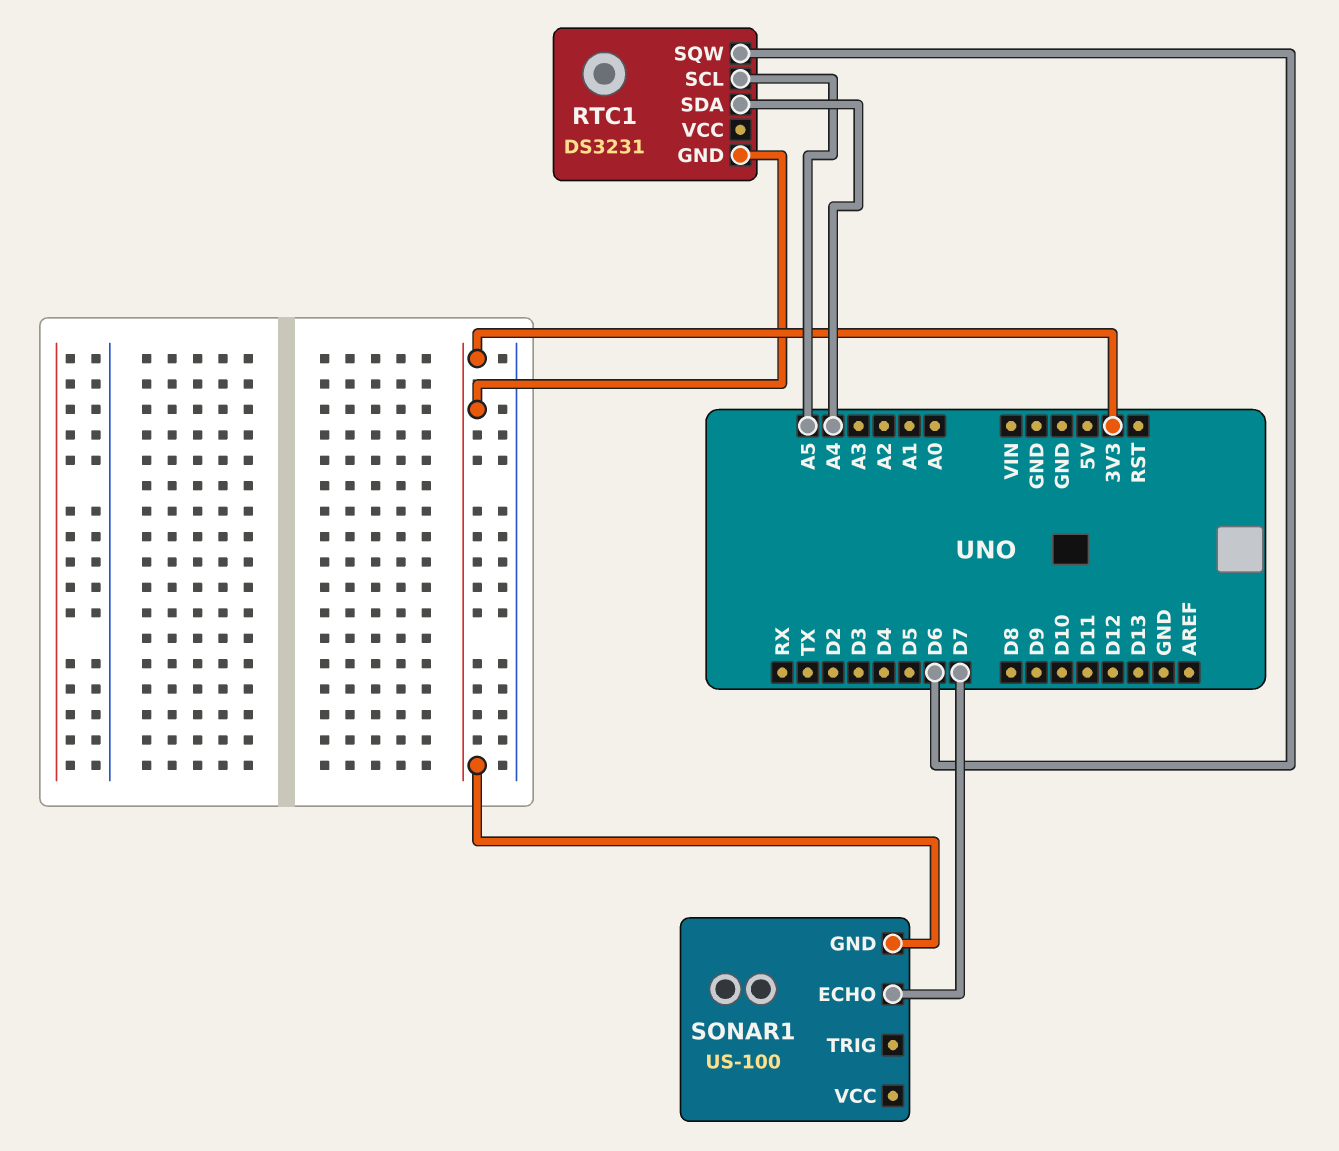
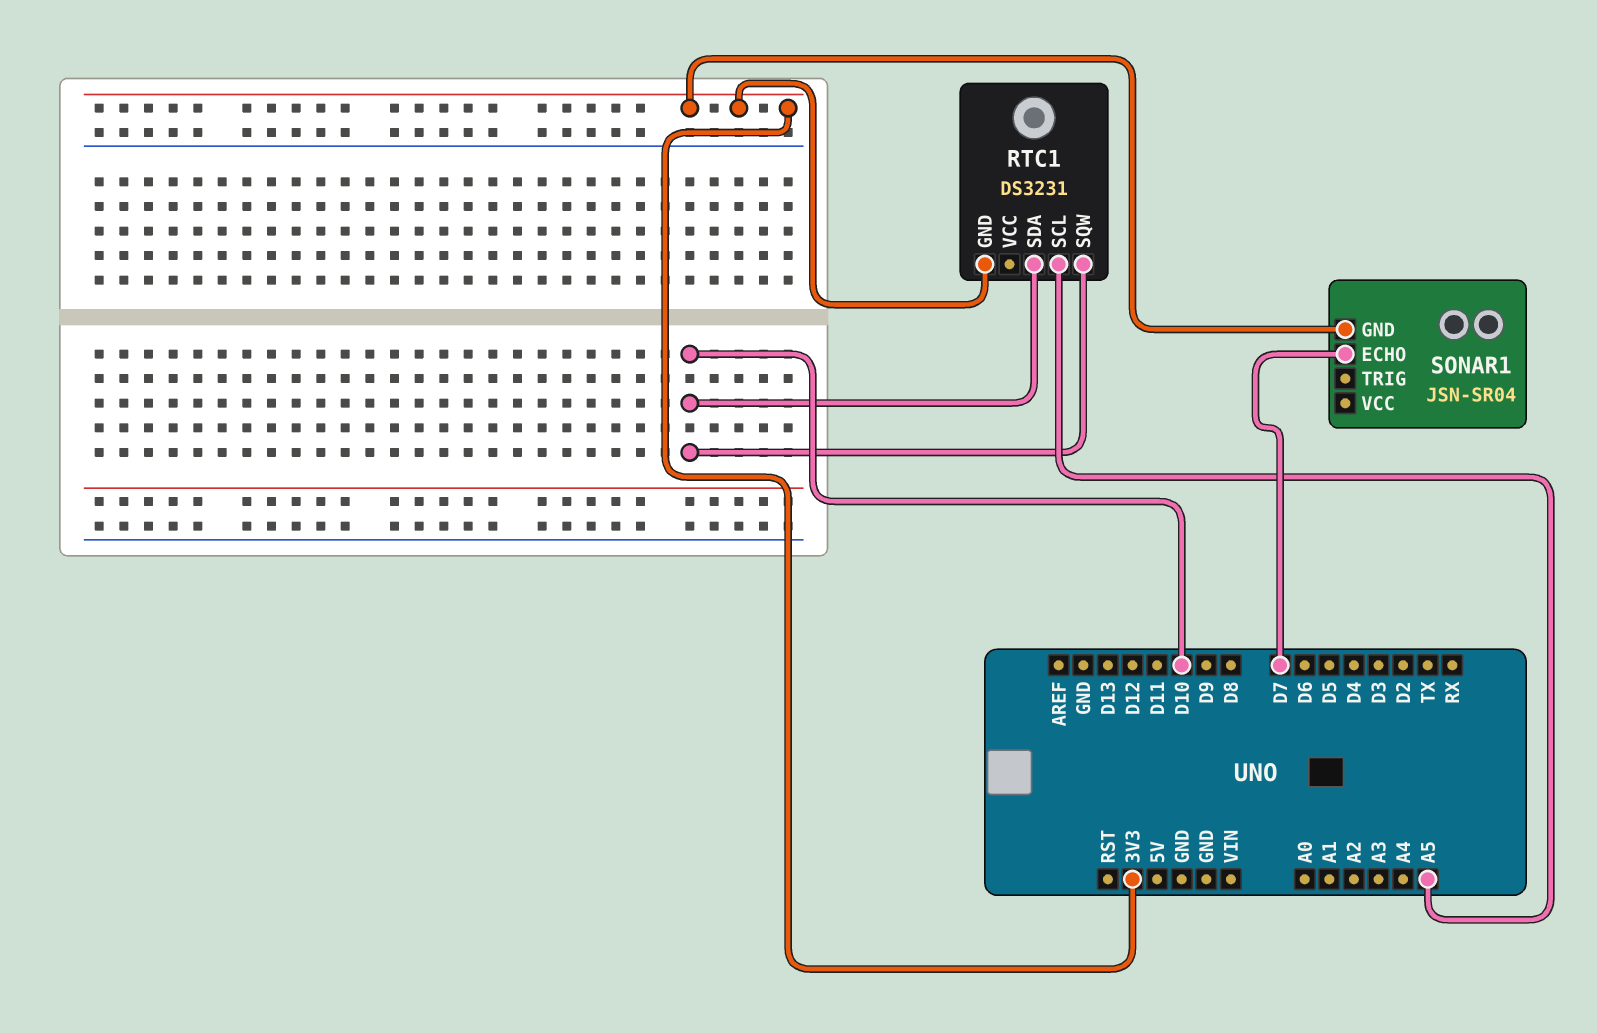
RTC1 pin SDA: A4 -> D10
RTC1 pin SQW: D6 -> D10
SONAR1: US-100 -> JSN-SR04

